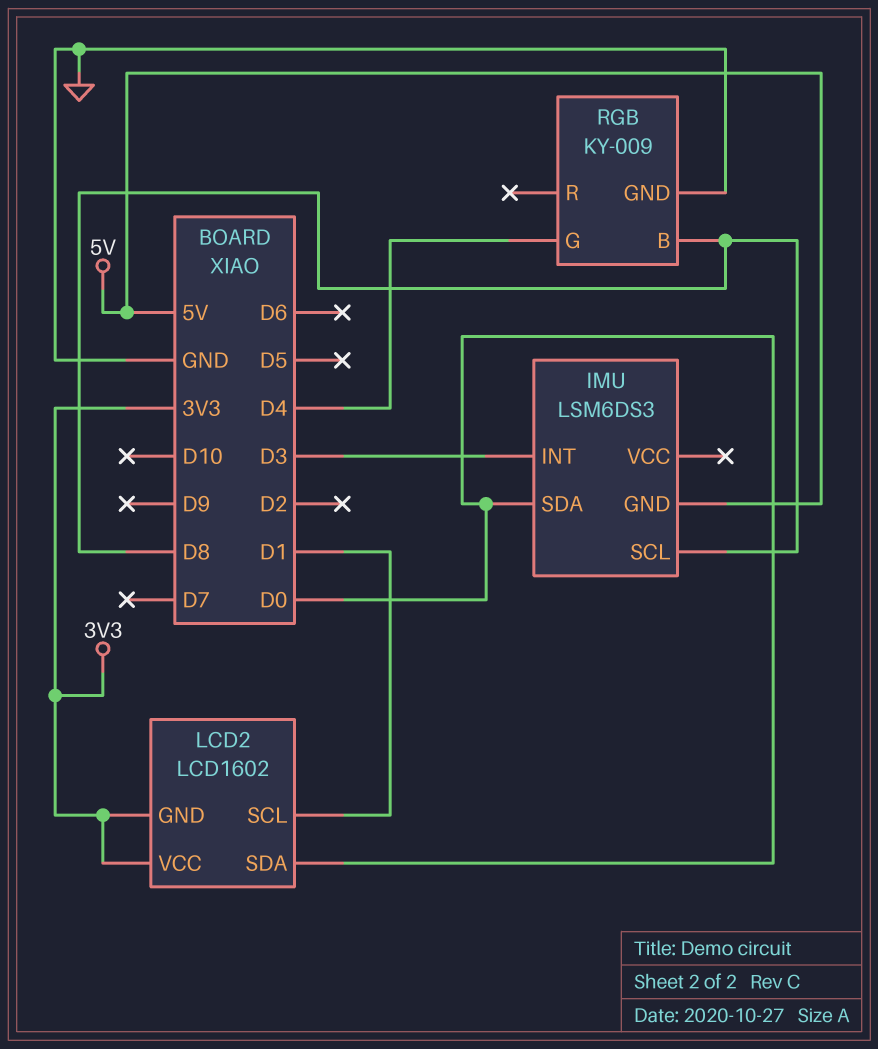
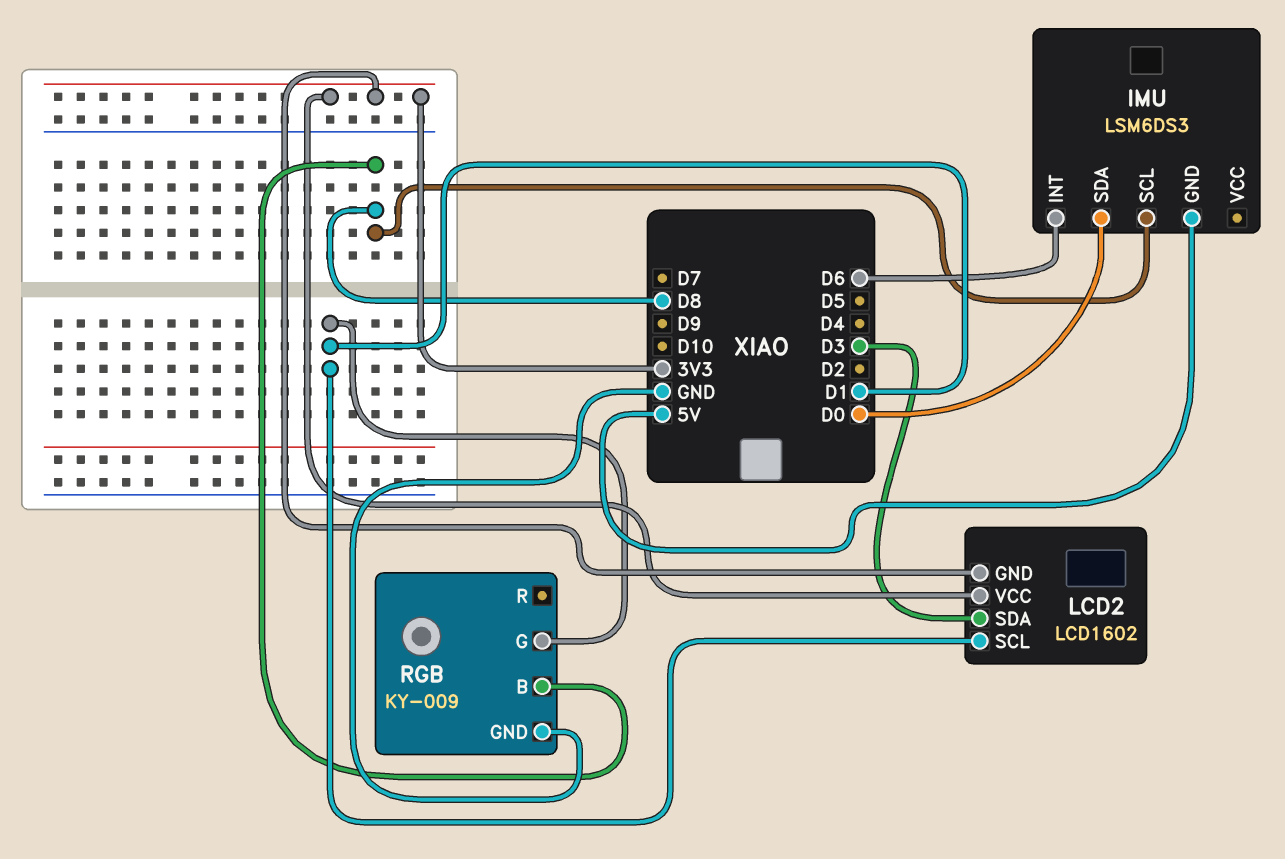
IMU pin INT: D3 -> D6
LCD2 pin SDA: D0 -> D3
RGB pin G: D4 -> D1

